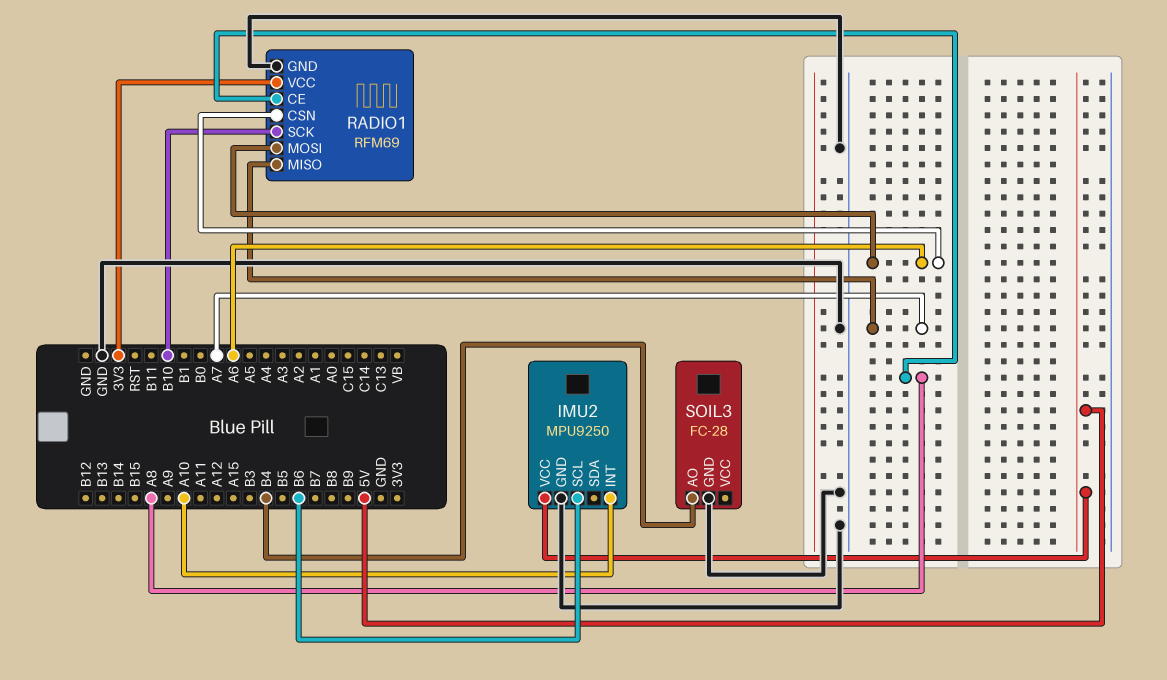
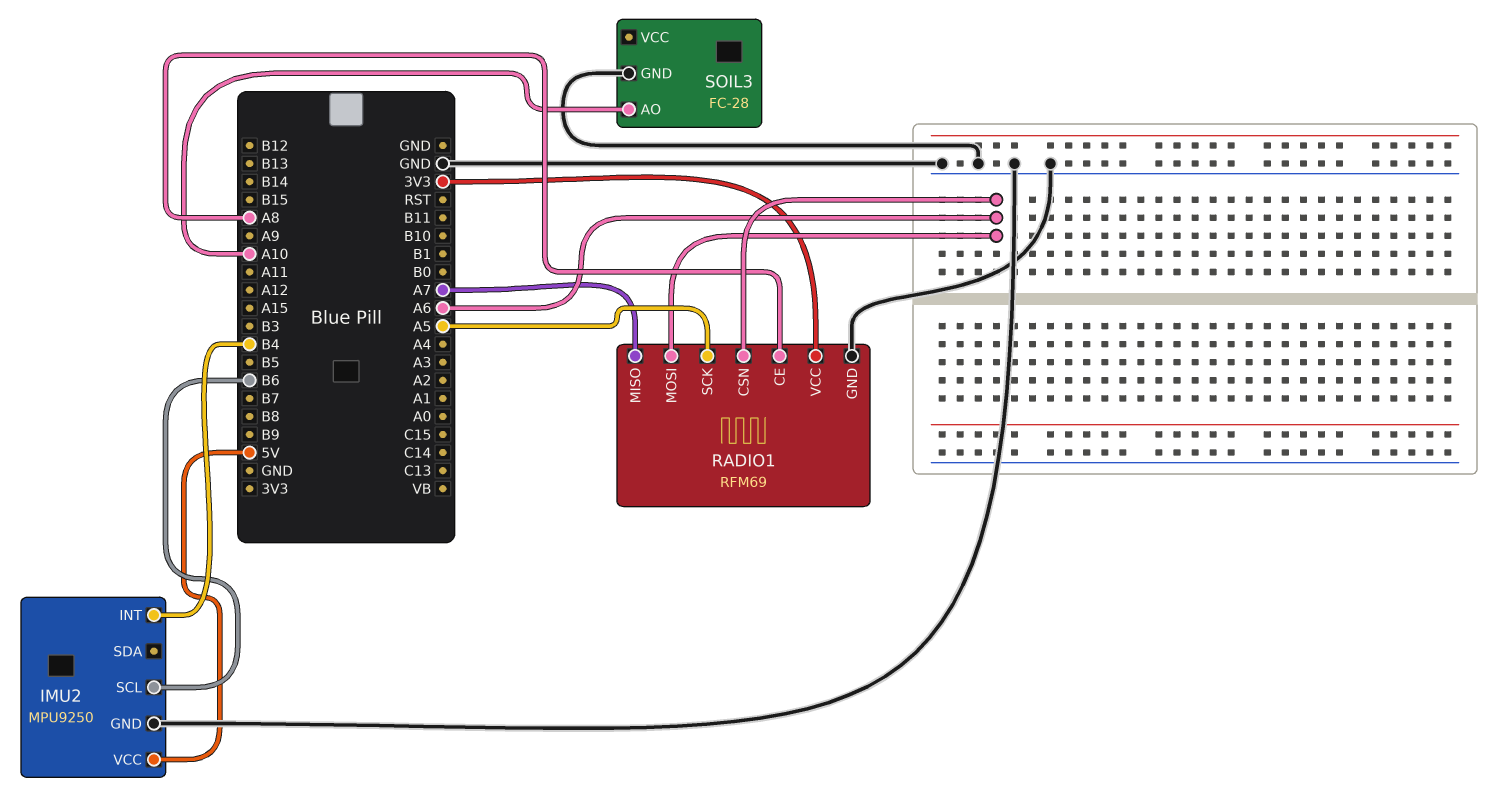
IMU2 pin INT: A10 -> B4
RADIO1 pin SCK: B10 -> A5
SOIL3 pin AO: B4 -> A10

